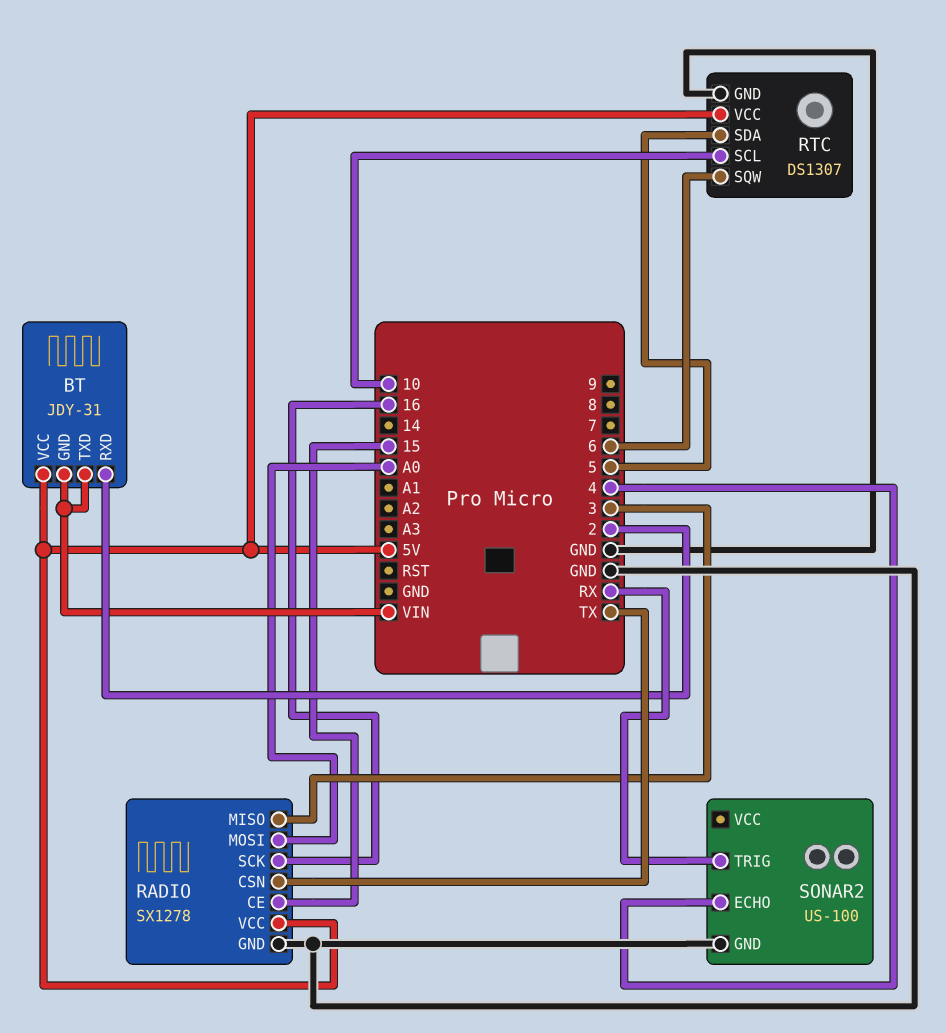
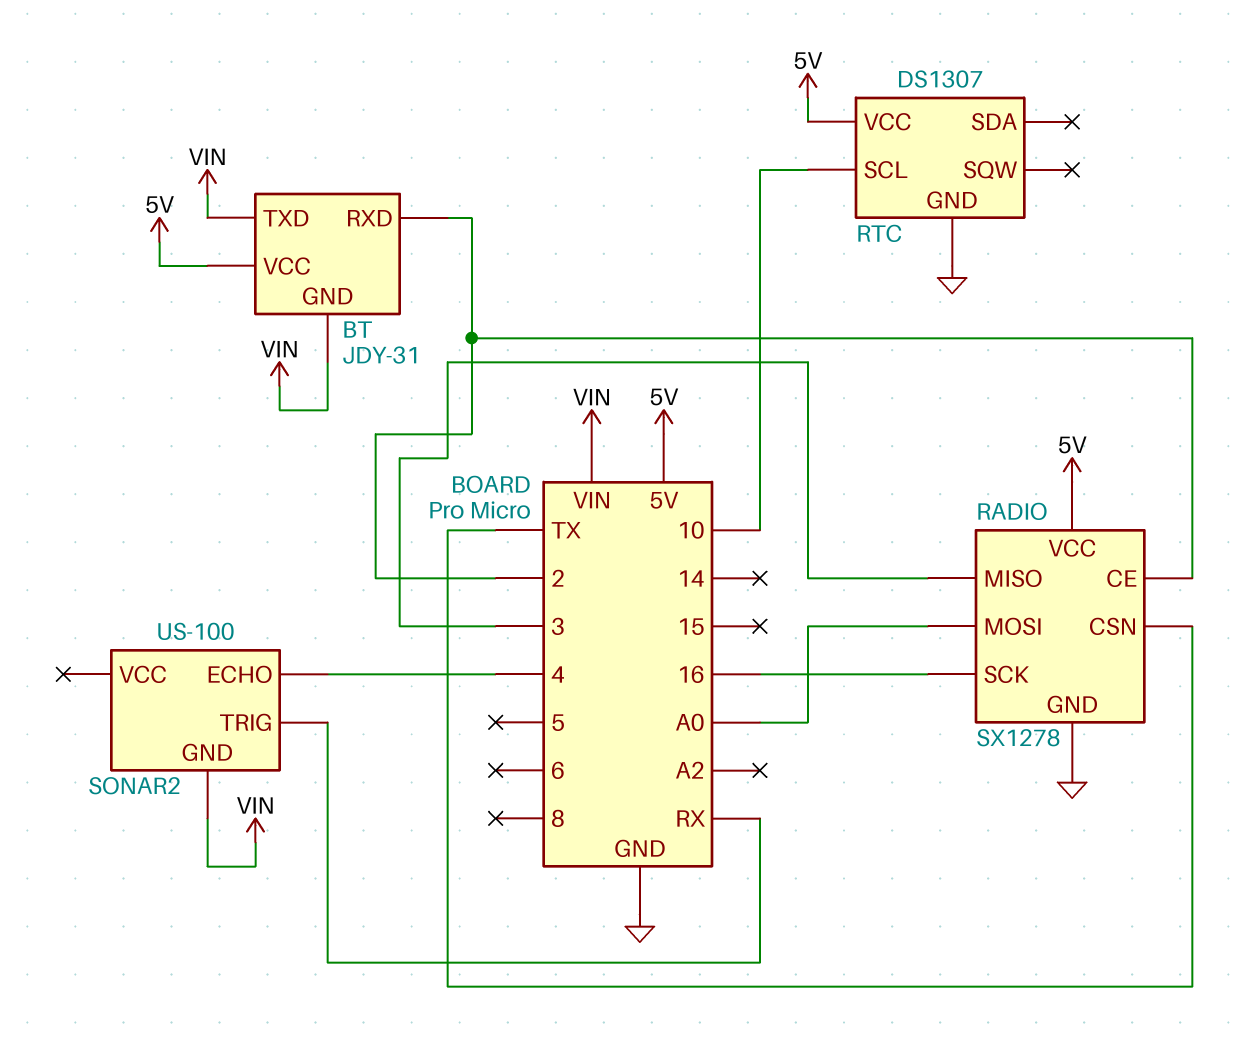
RADIO pin CE: 15 -> 2
RTC pin SDA: 5 -> none
RTC pin SQW: 6 -> none
SONAR2 pin GND: GND -> VIN

